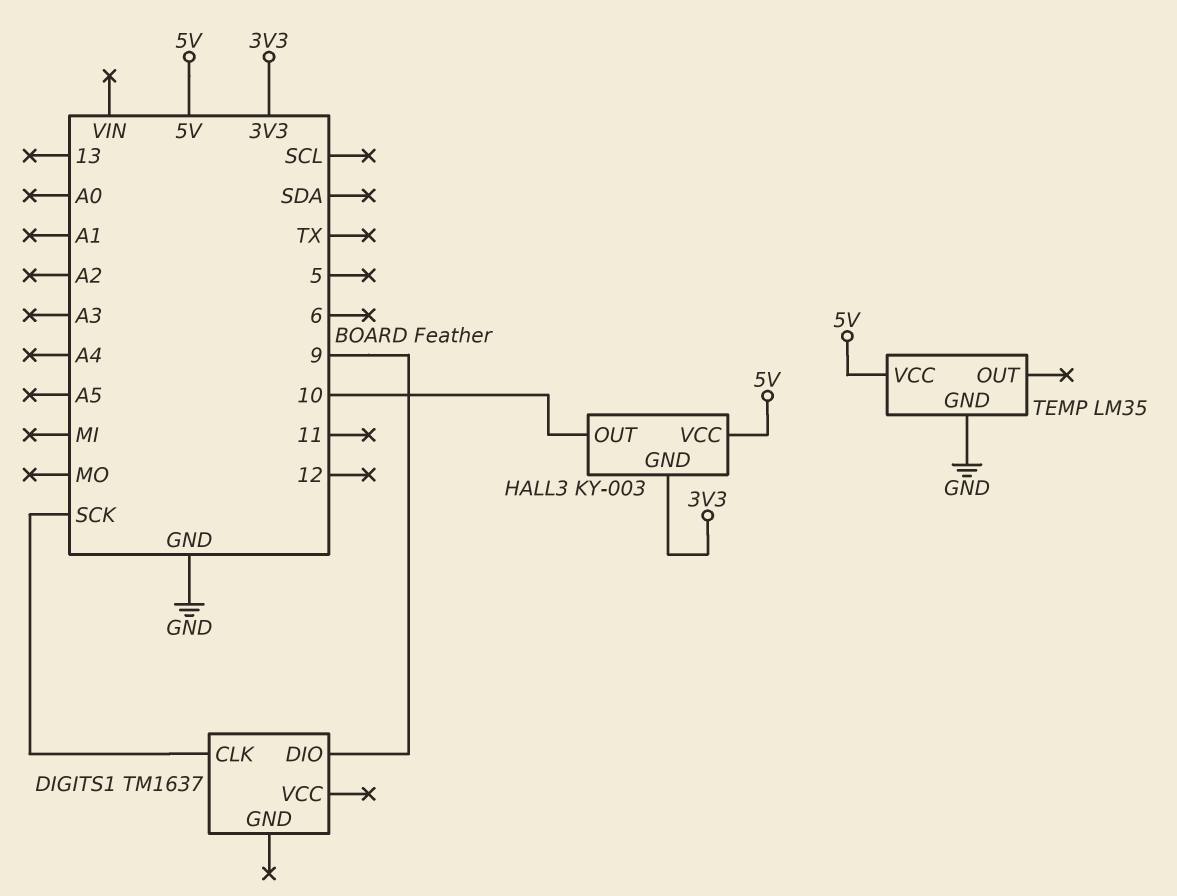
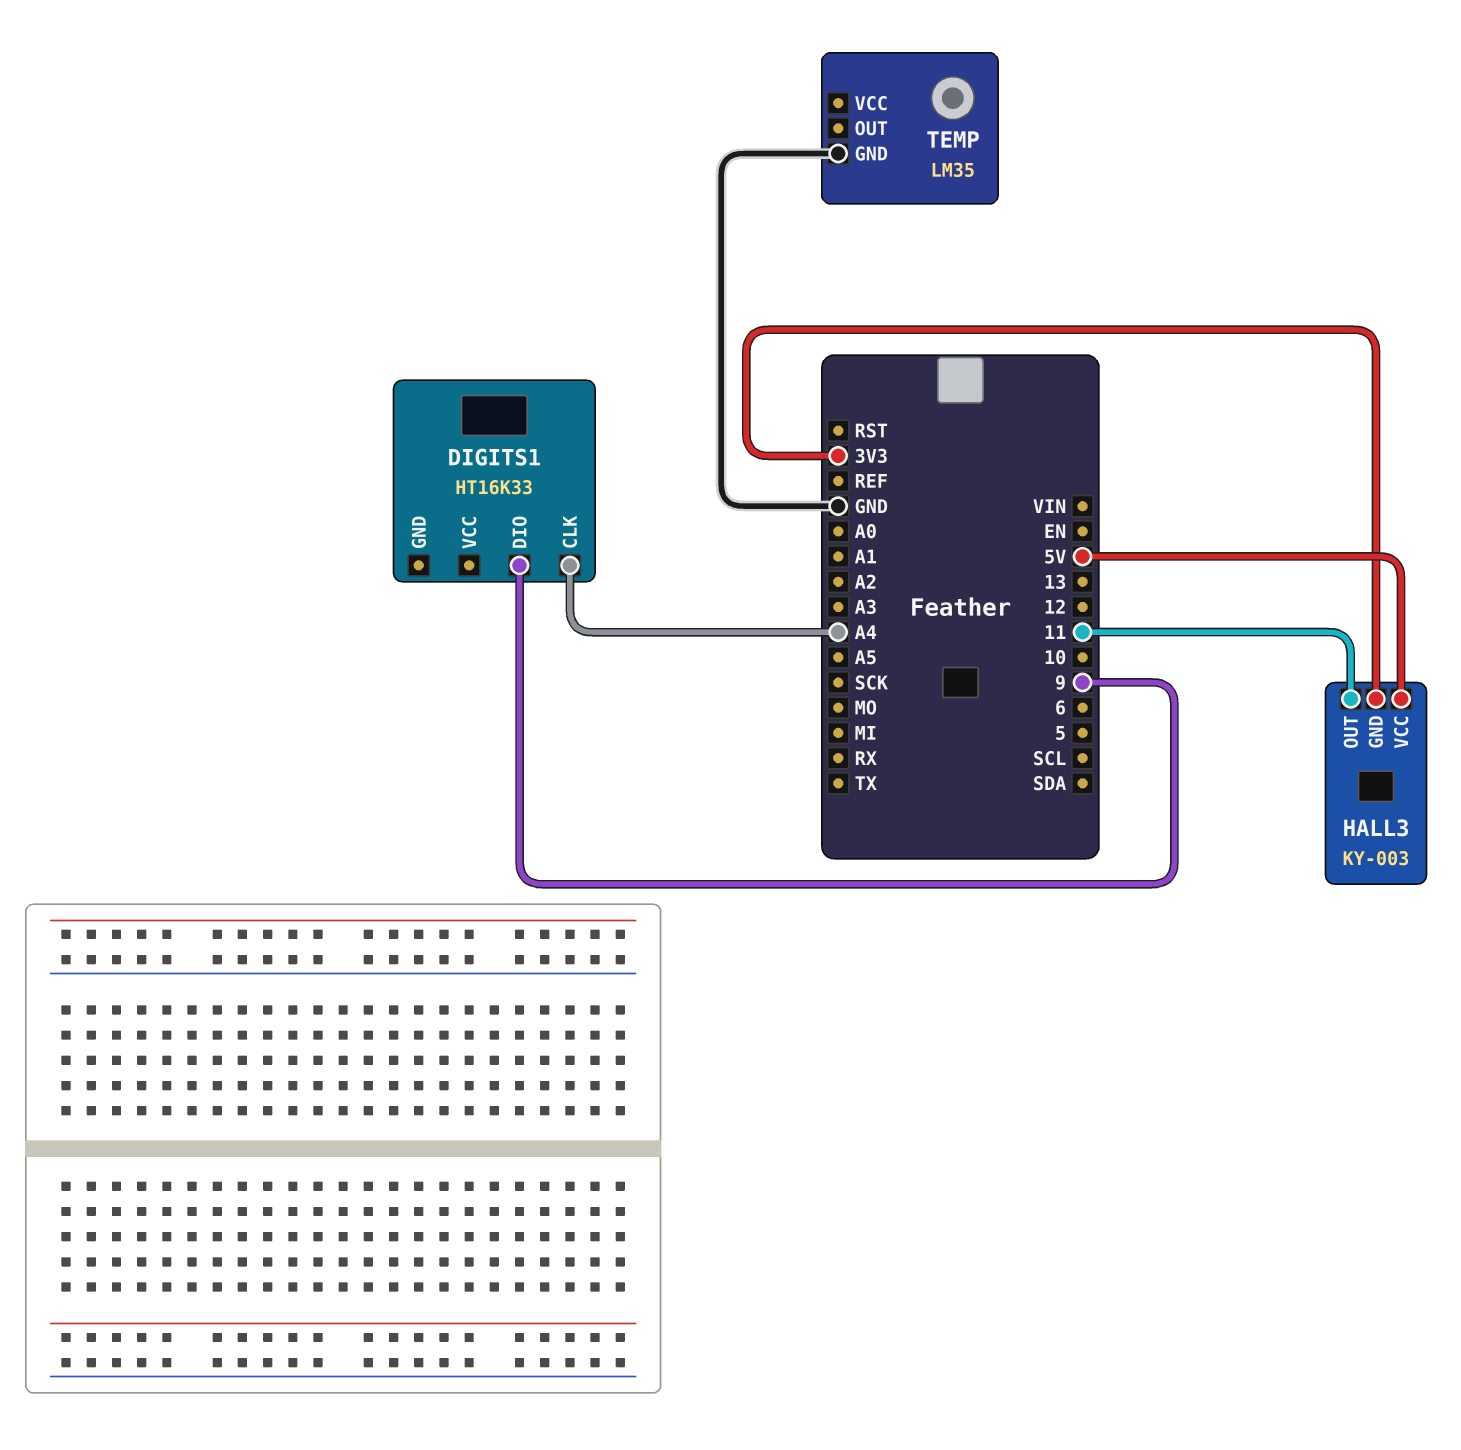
DIGITS1: TM1637 -> HT16K33
DIGITS1 pin CLK: SCK -> A4
HALL3 pin OUT: 10 -> 11
TEMP pin VCC: 5V -> none

